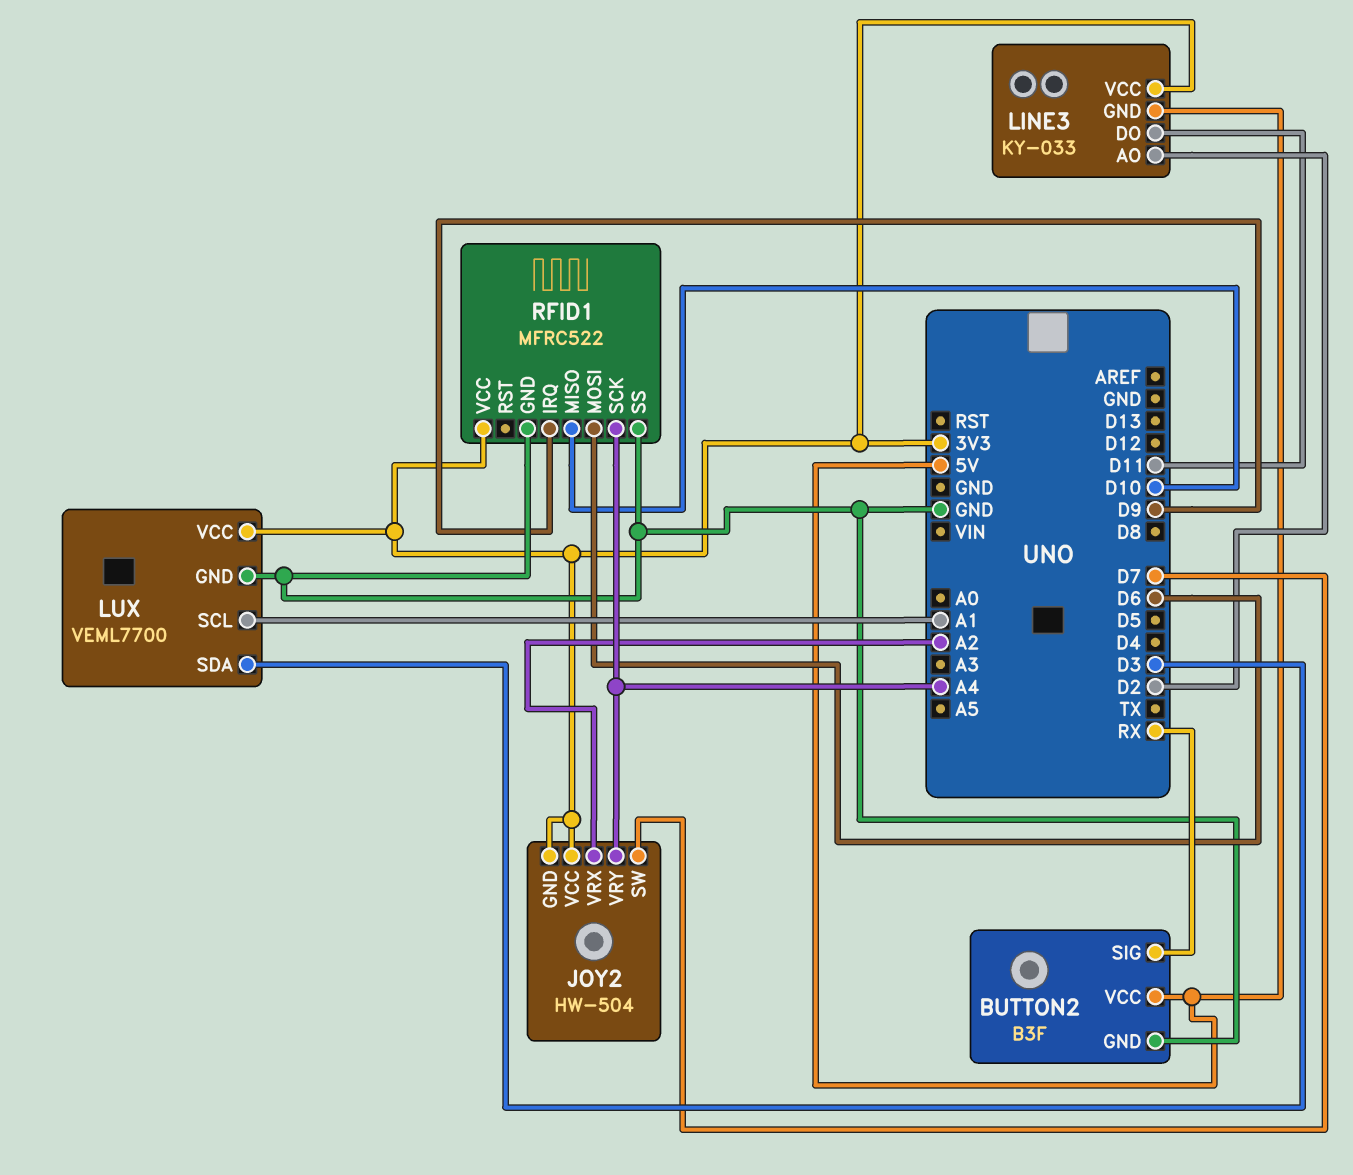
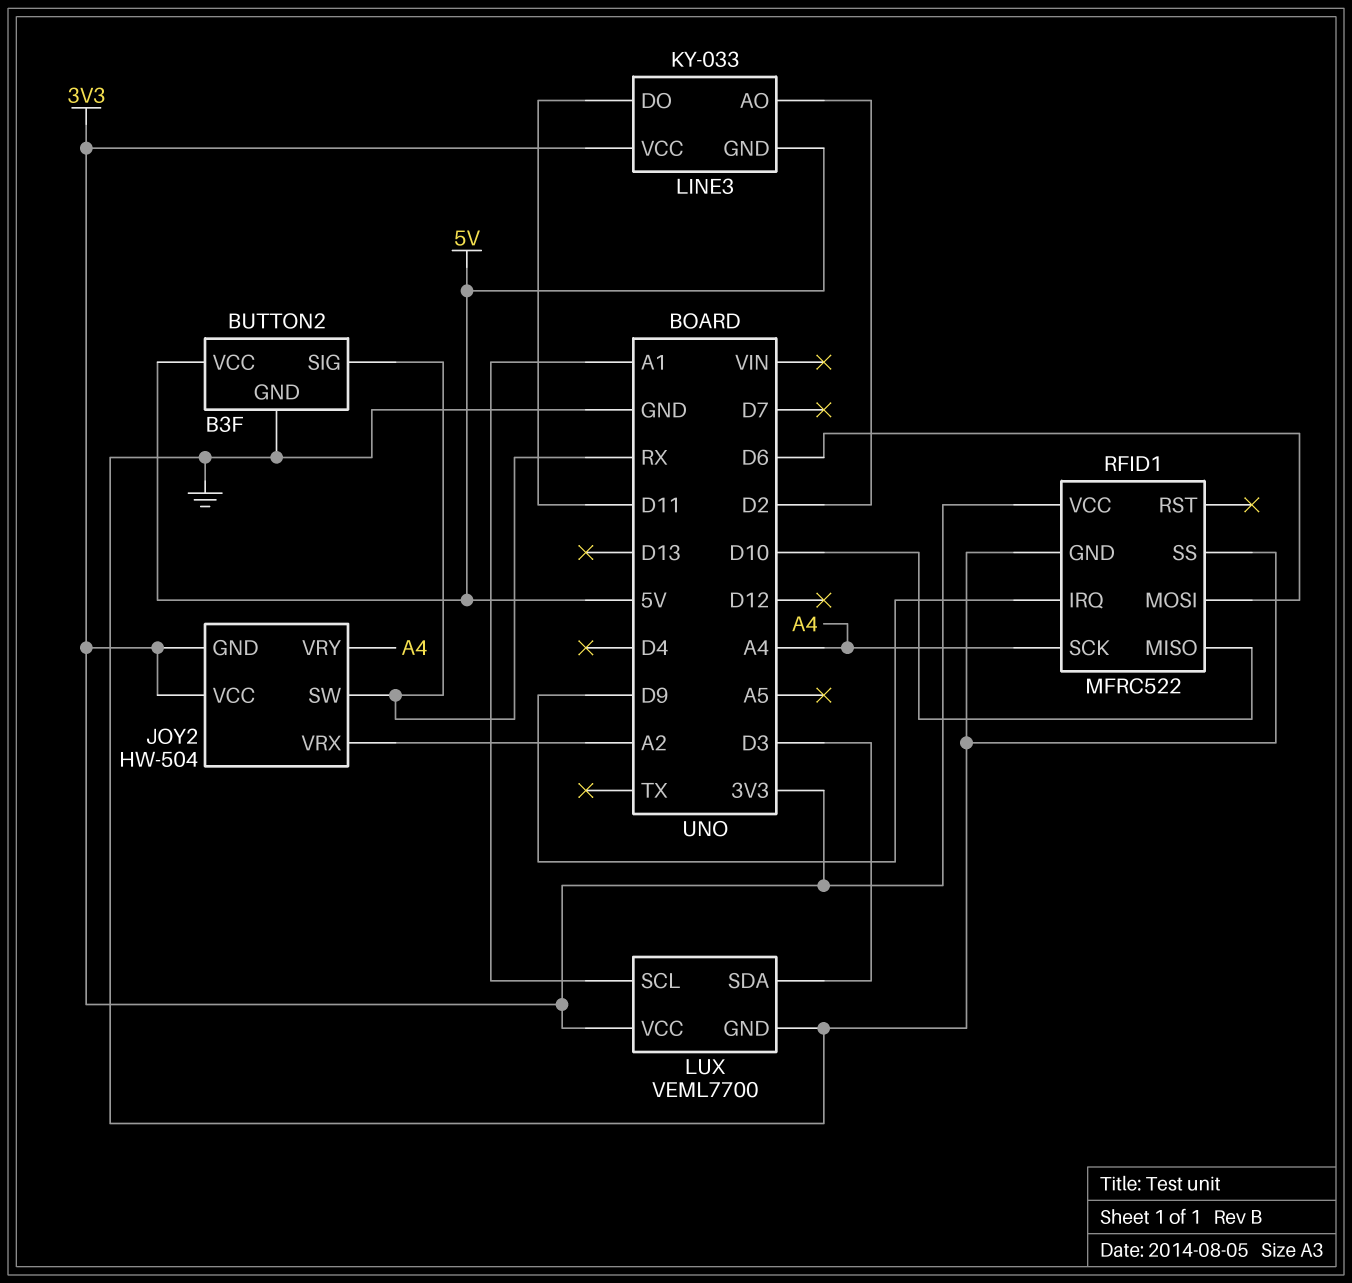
JOY2 pin SW: D7 -> RX

